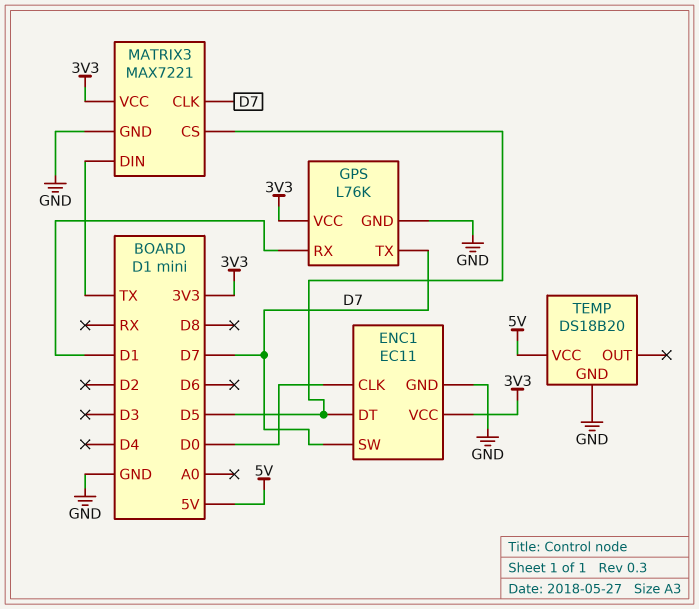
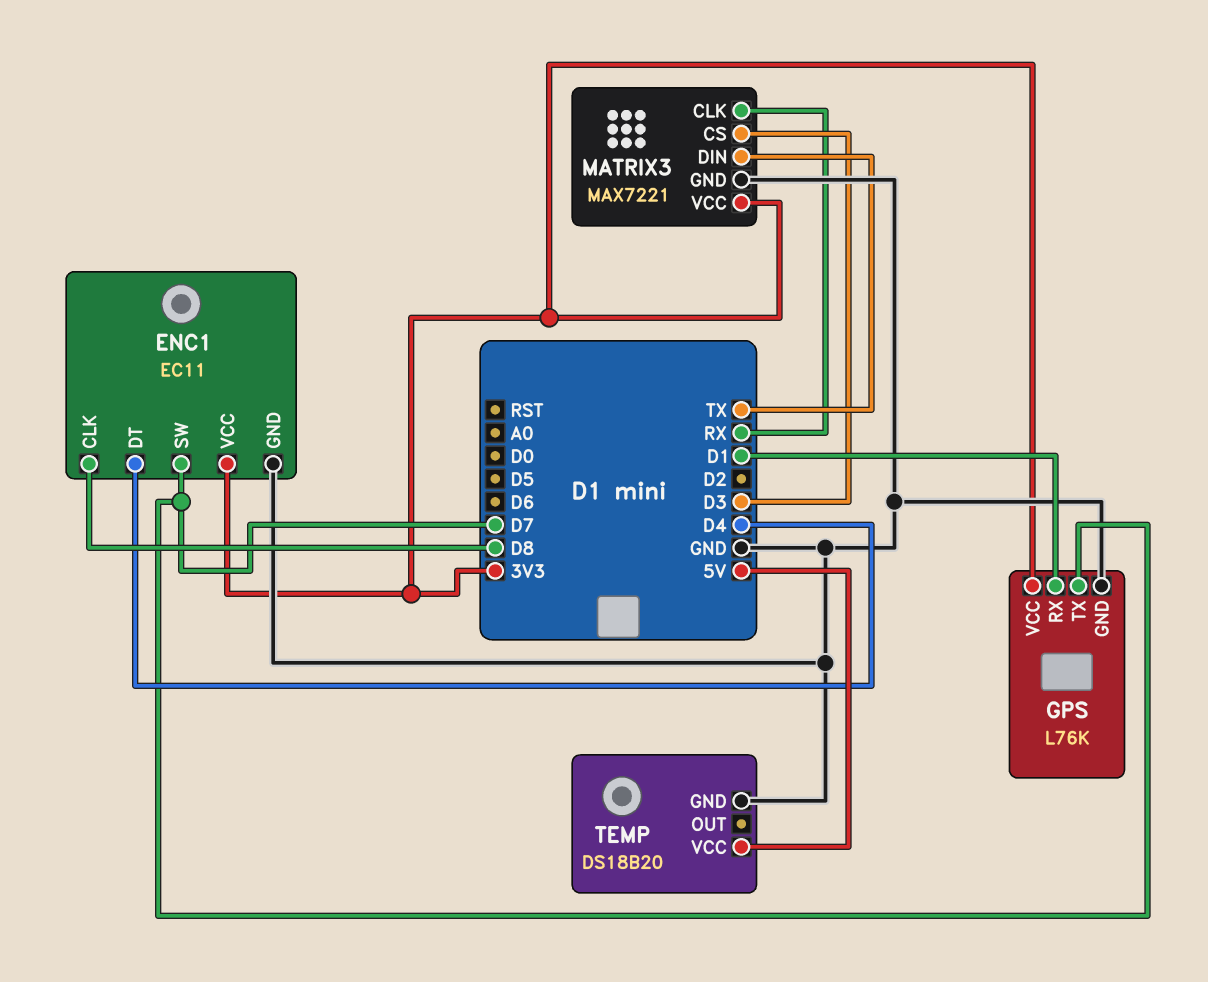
ENC1 pin CLK: D0 -> D8
ENC1 pin DT: D5 -> D4
MATRIX3 pin CLK: D7 -> RX
MATRIX3 pin CS: D5 -> D3

